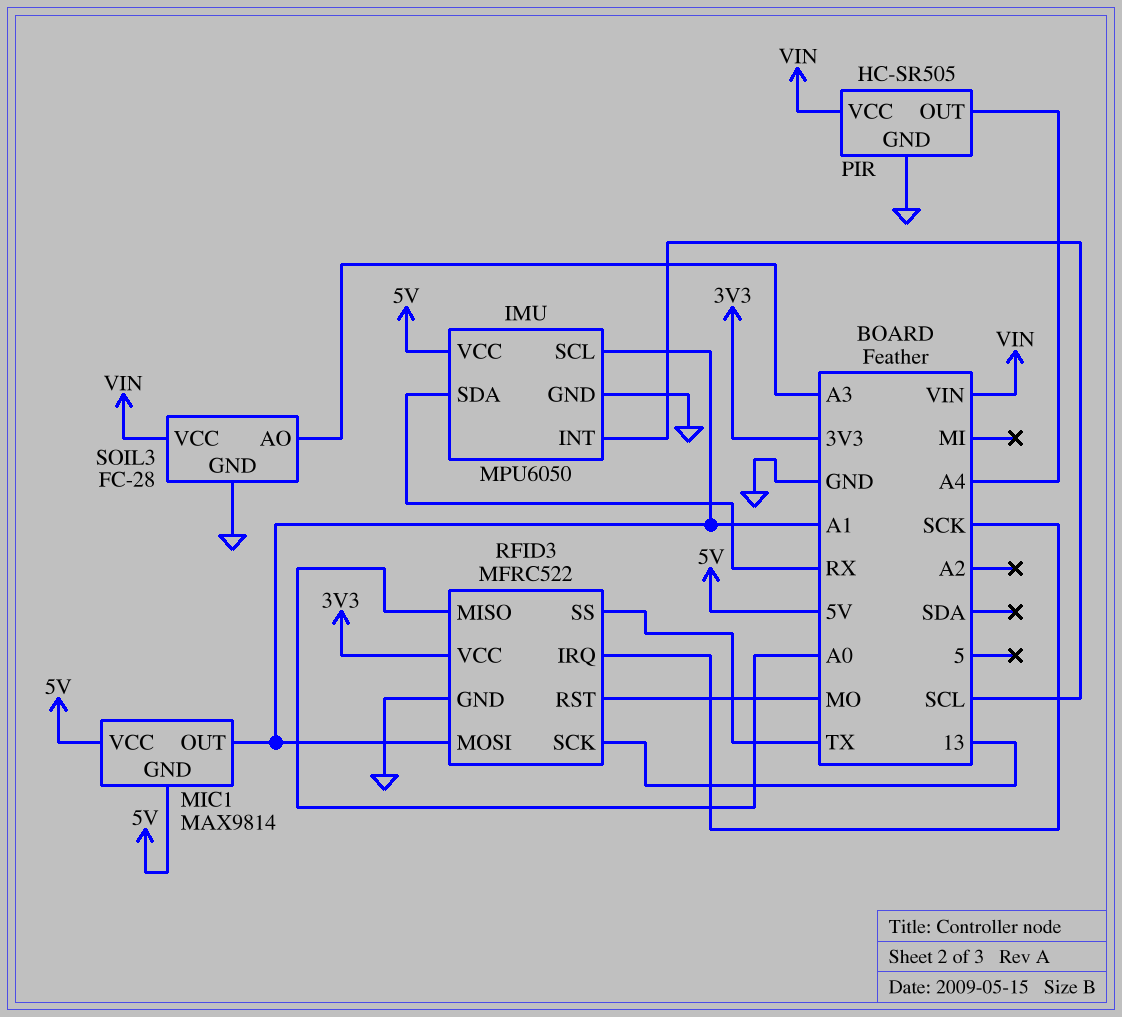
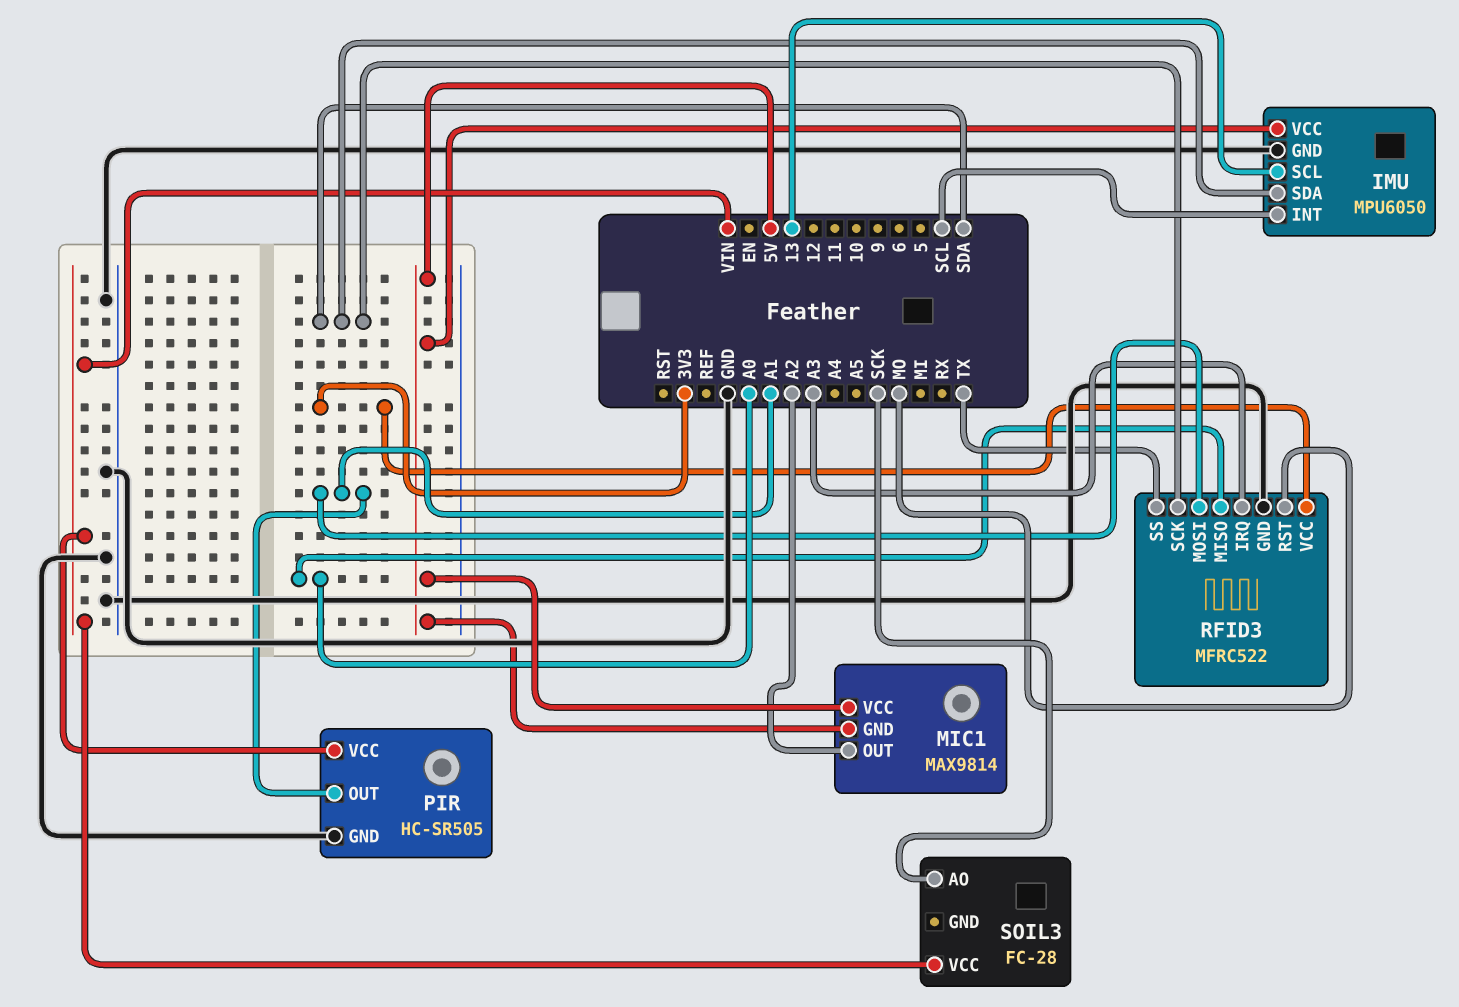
IMU pin SCL: A1 -> 13
IMU pin SDA: RX -> SDA
MIC1 pin OUT: A1 -> A2
PIR pin OUT: A4 -> A1
RFID3 pin IRQ: SCK -> A3
RFID3 pin SCK: 13 -> SDA
SOIL3 pin AO: A3 -> SCK
SOIL3 pin GND: GND -> none

